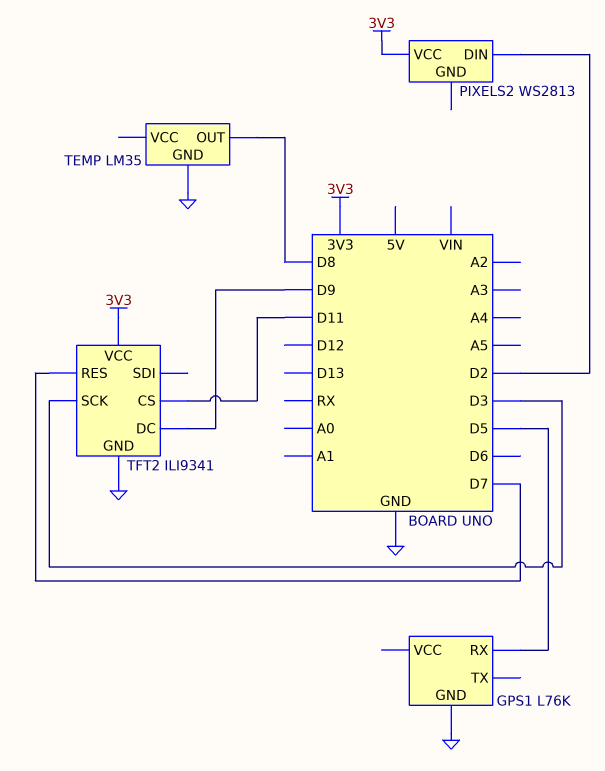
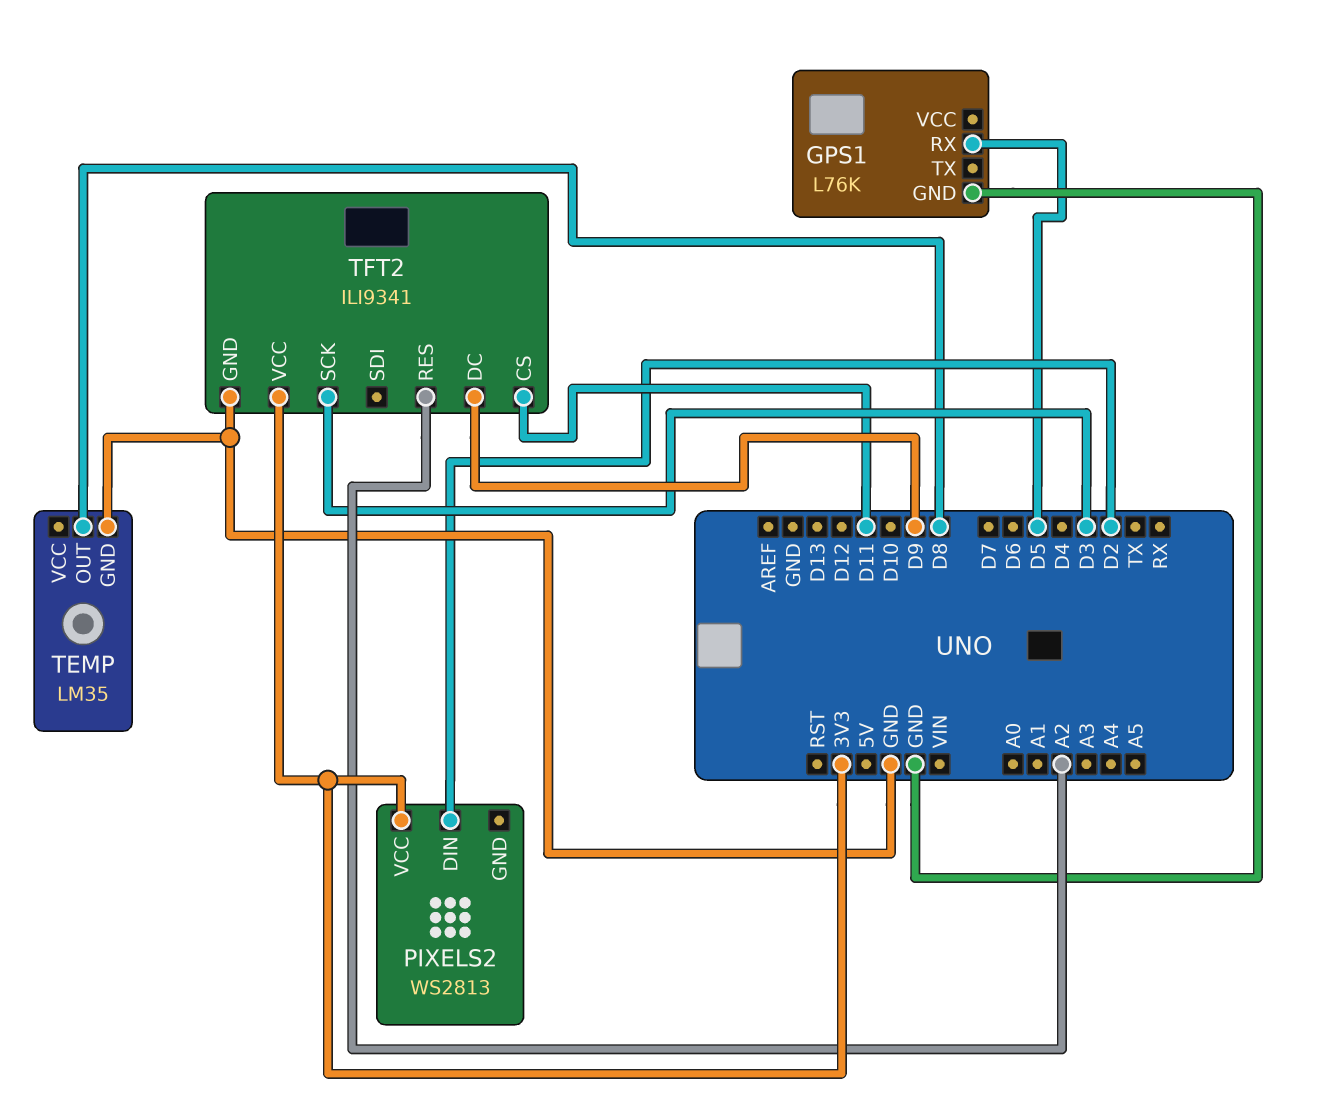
TFT2 pin RES: D7 -> A2

